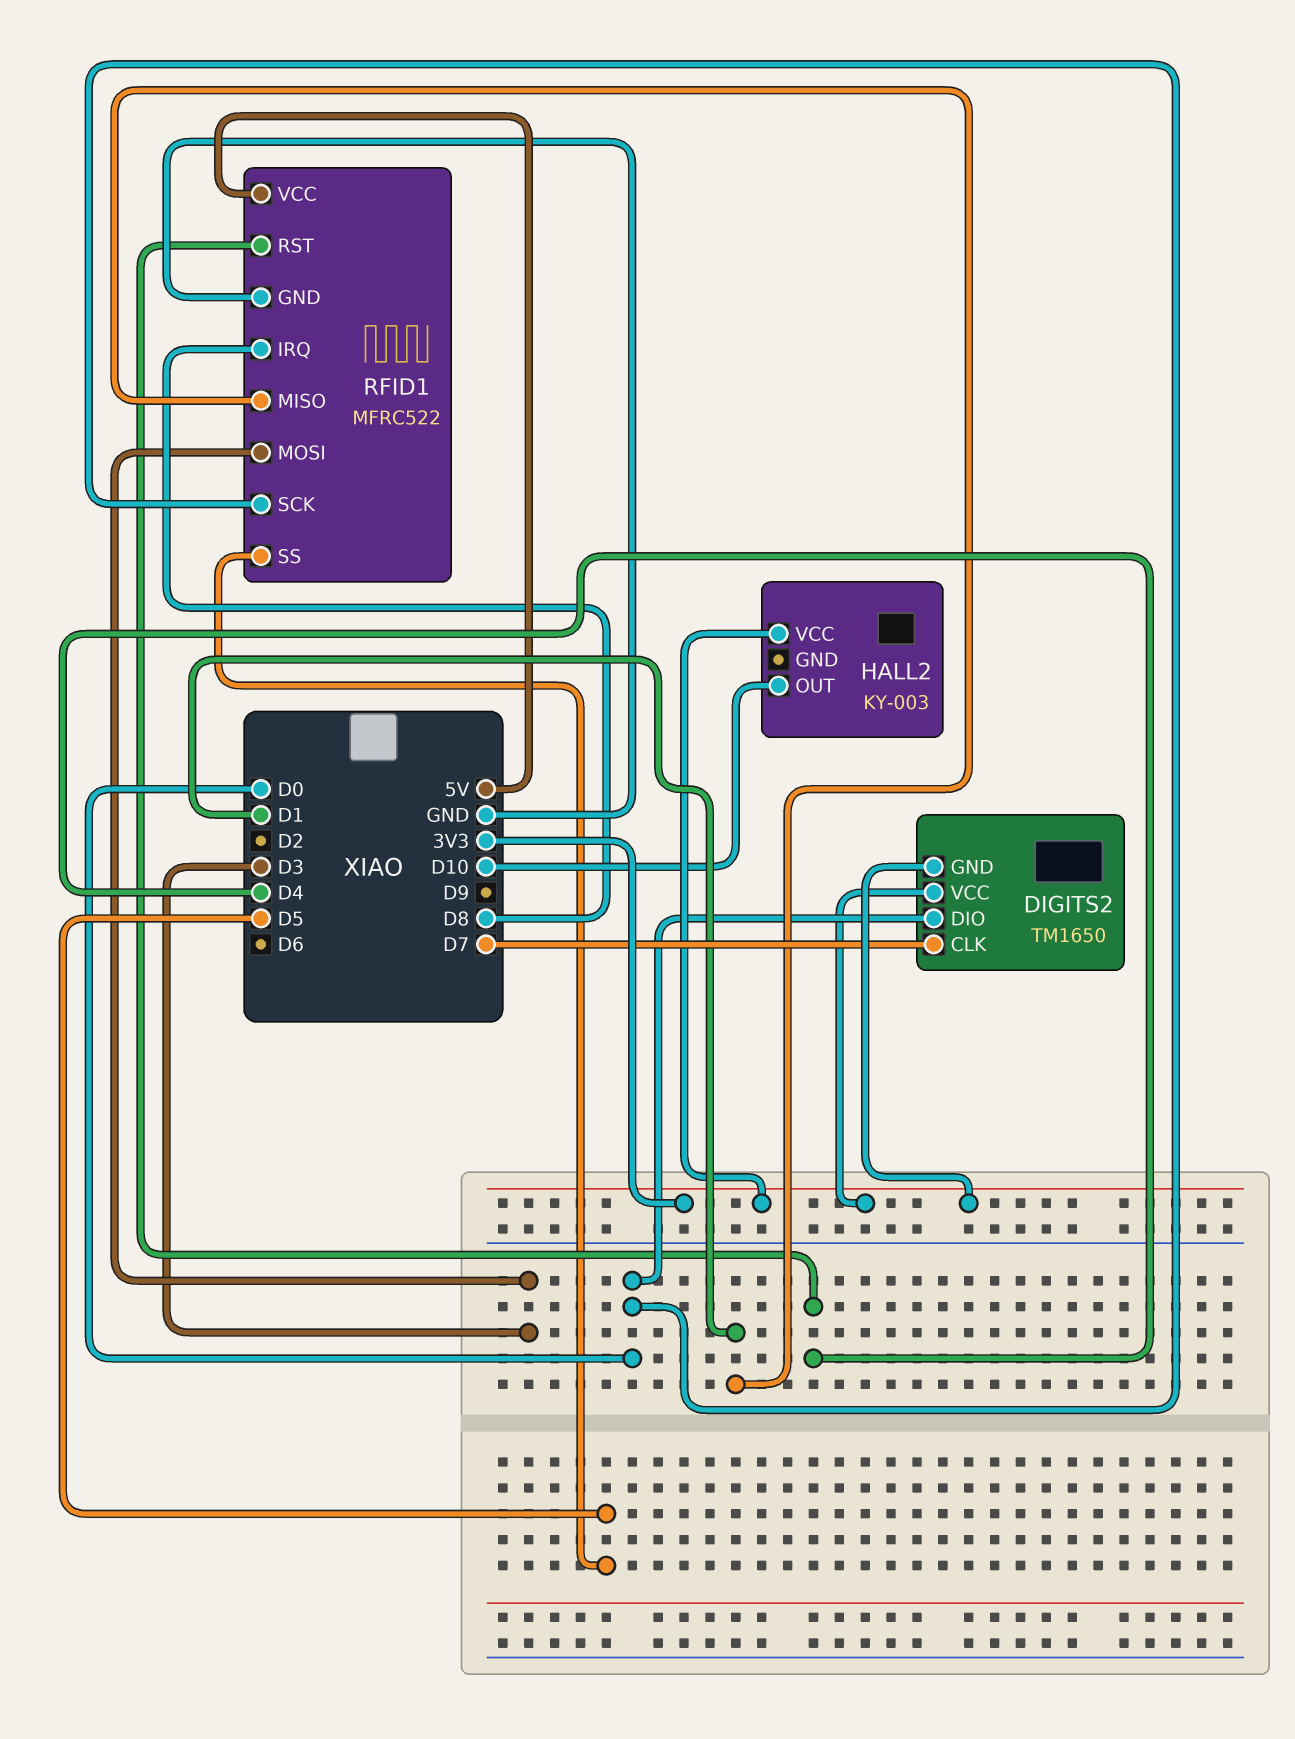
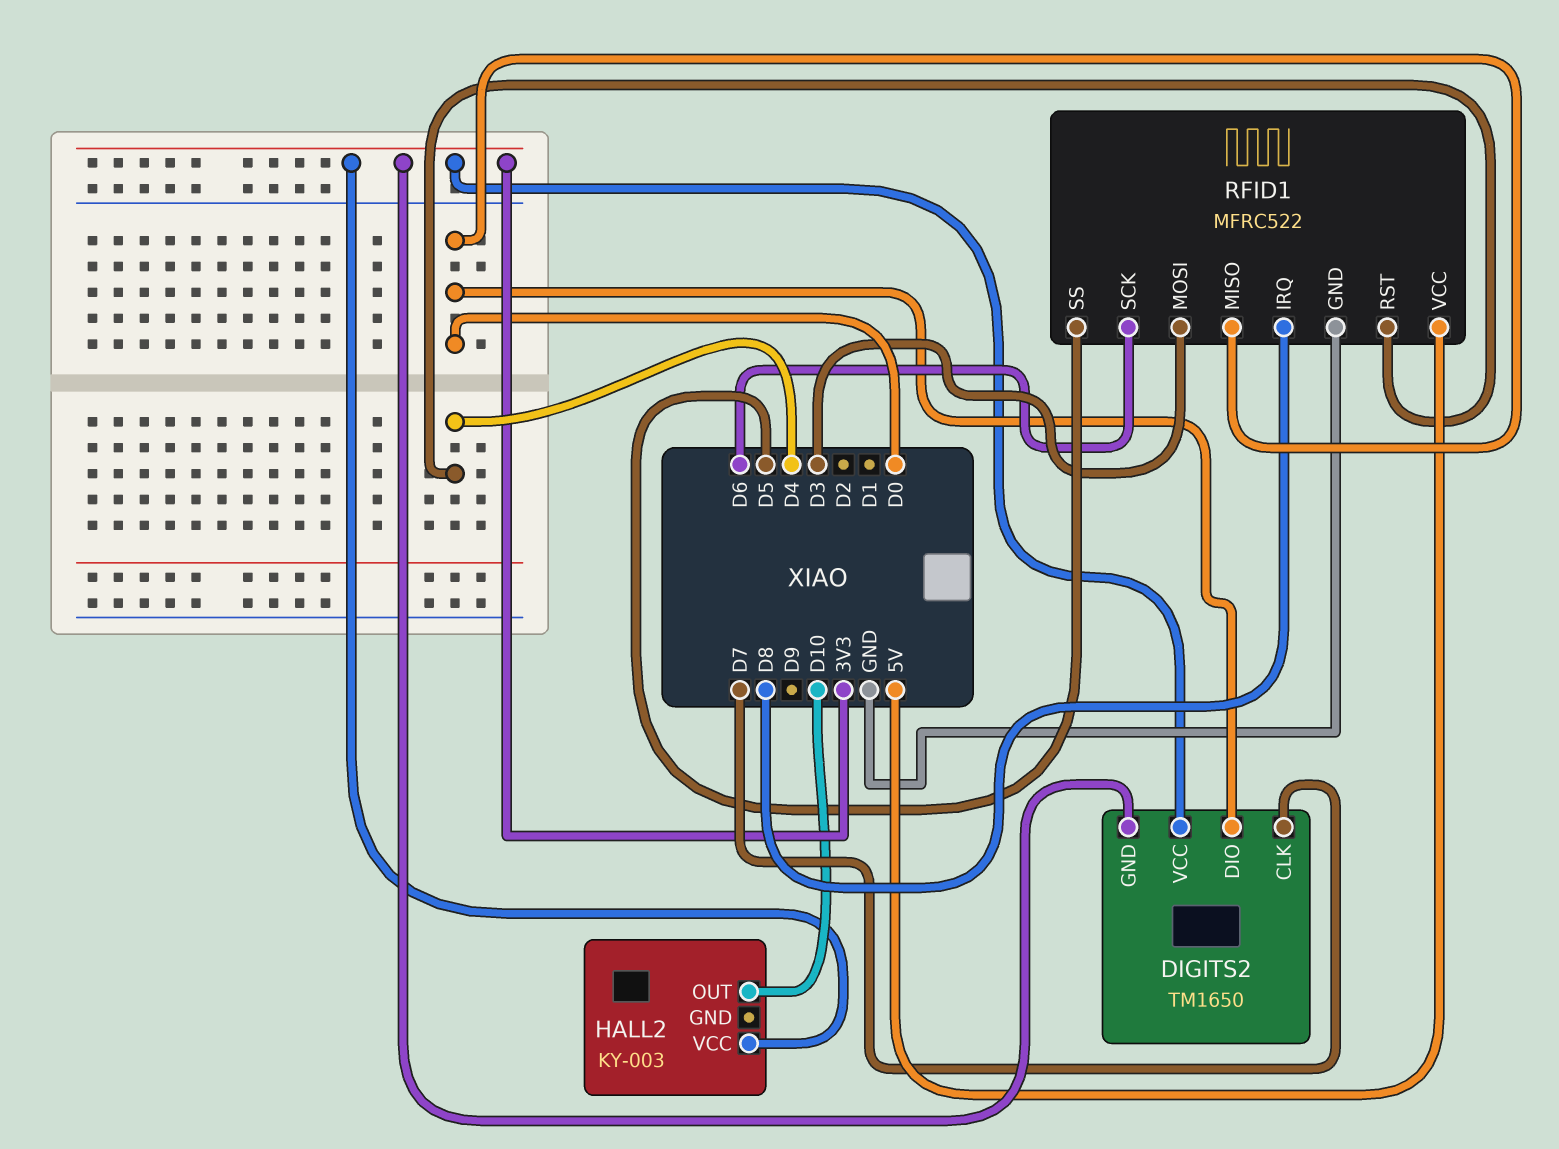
RFID1 pin MISO: D1 -> D0
RFID1 pin SCK: D0 -> D6

